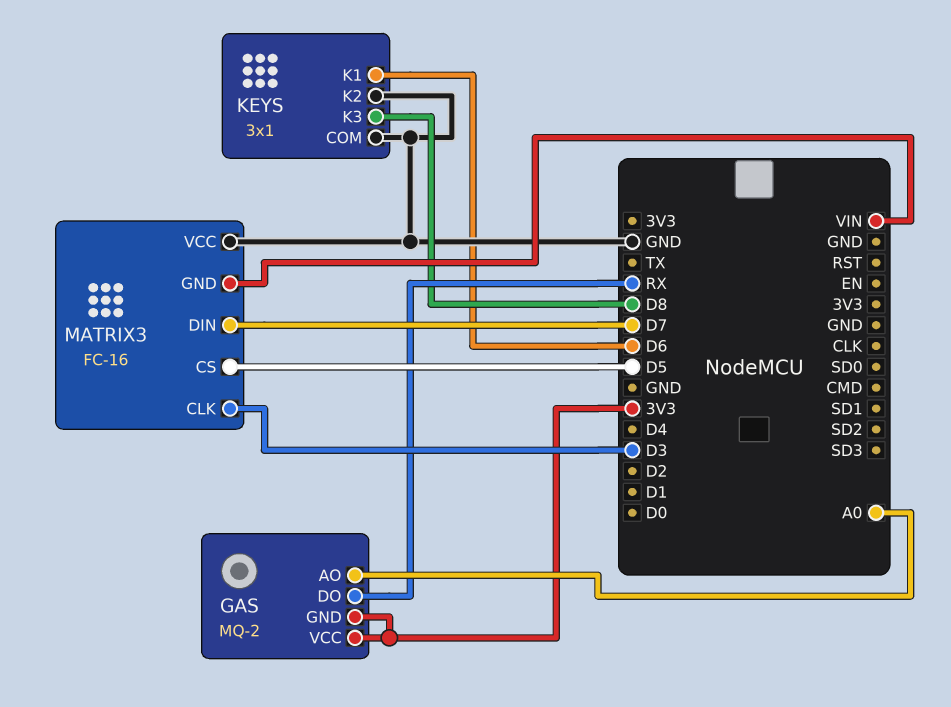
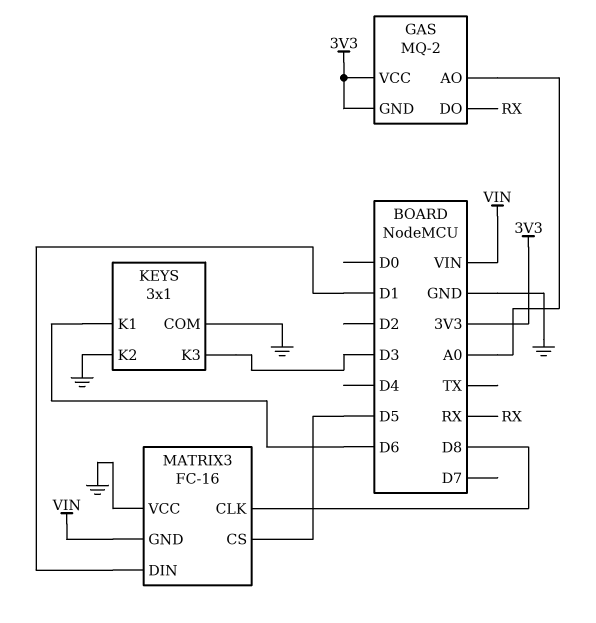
KEYS pin K3: D8 -> D3
MATRIX3 pin CLK: D3 -> D8
MATRIX3 pin DIN: D7 -> D1

